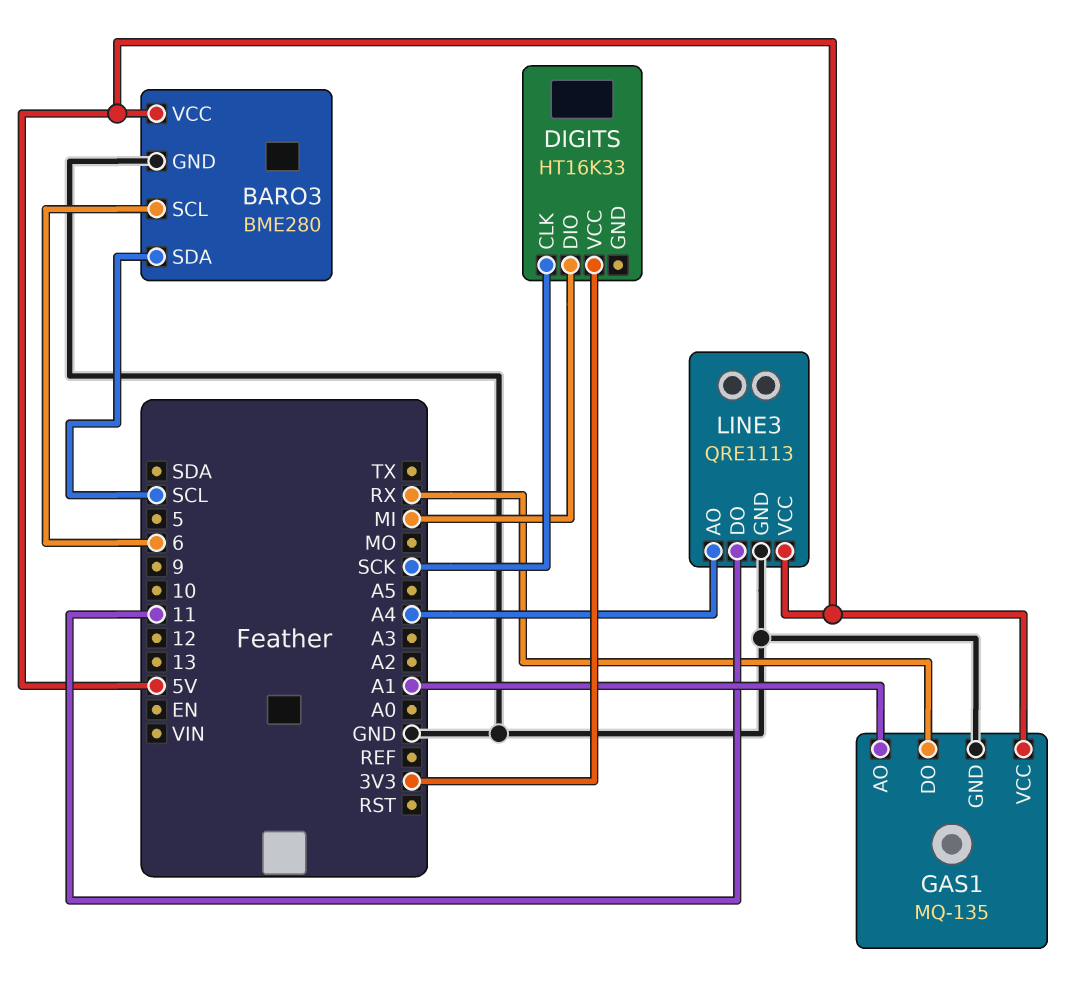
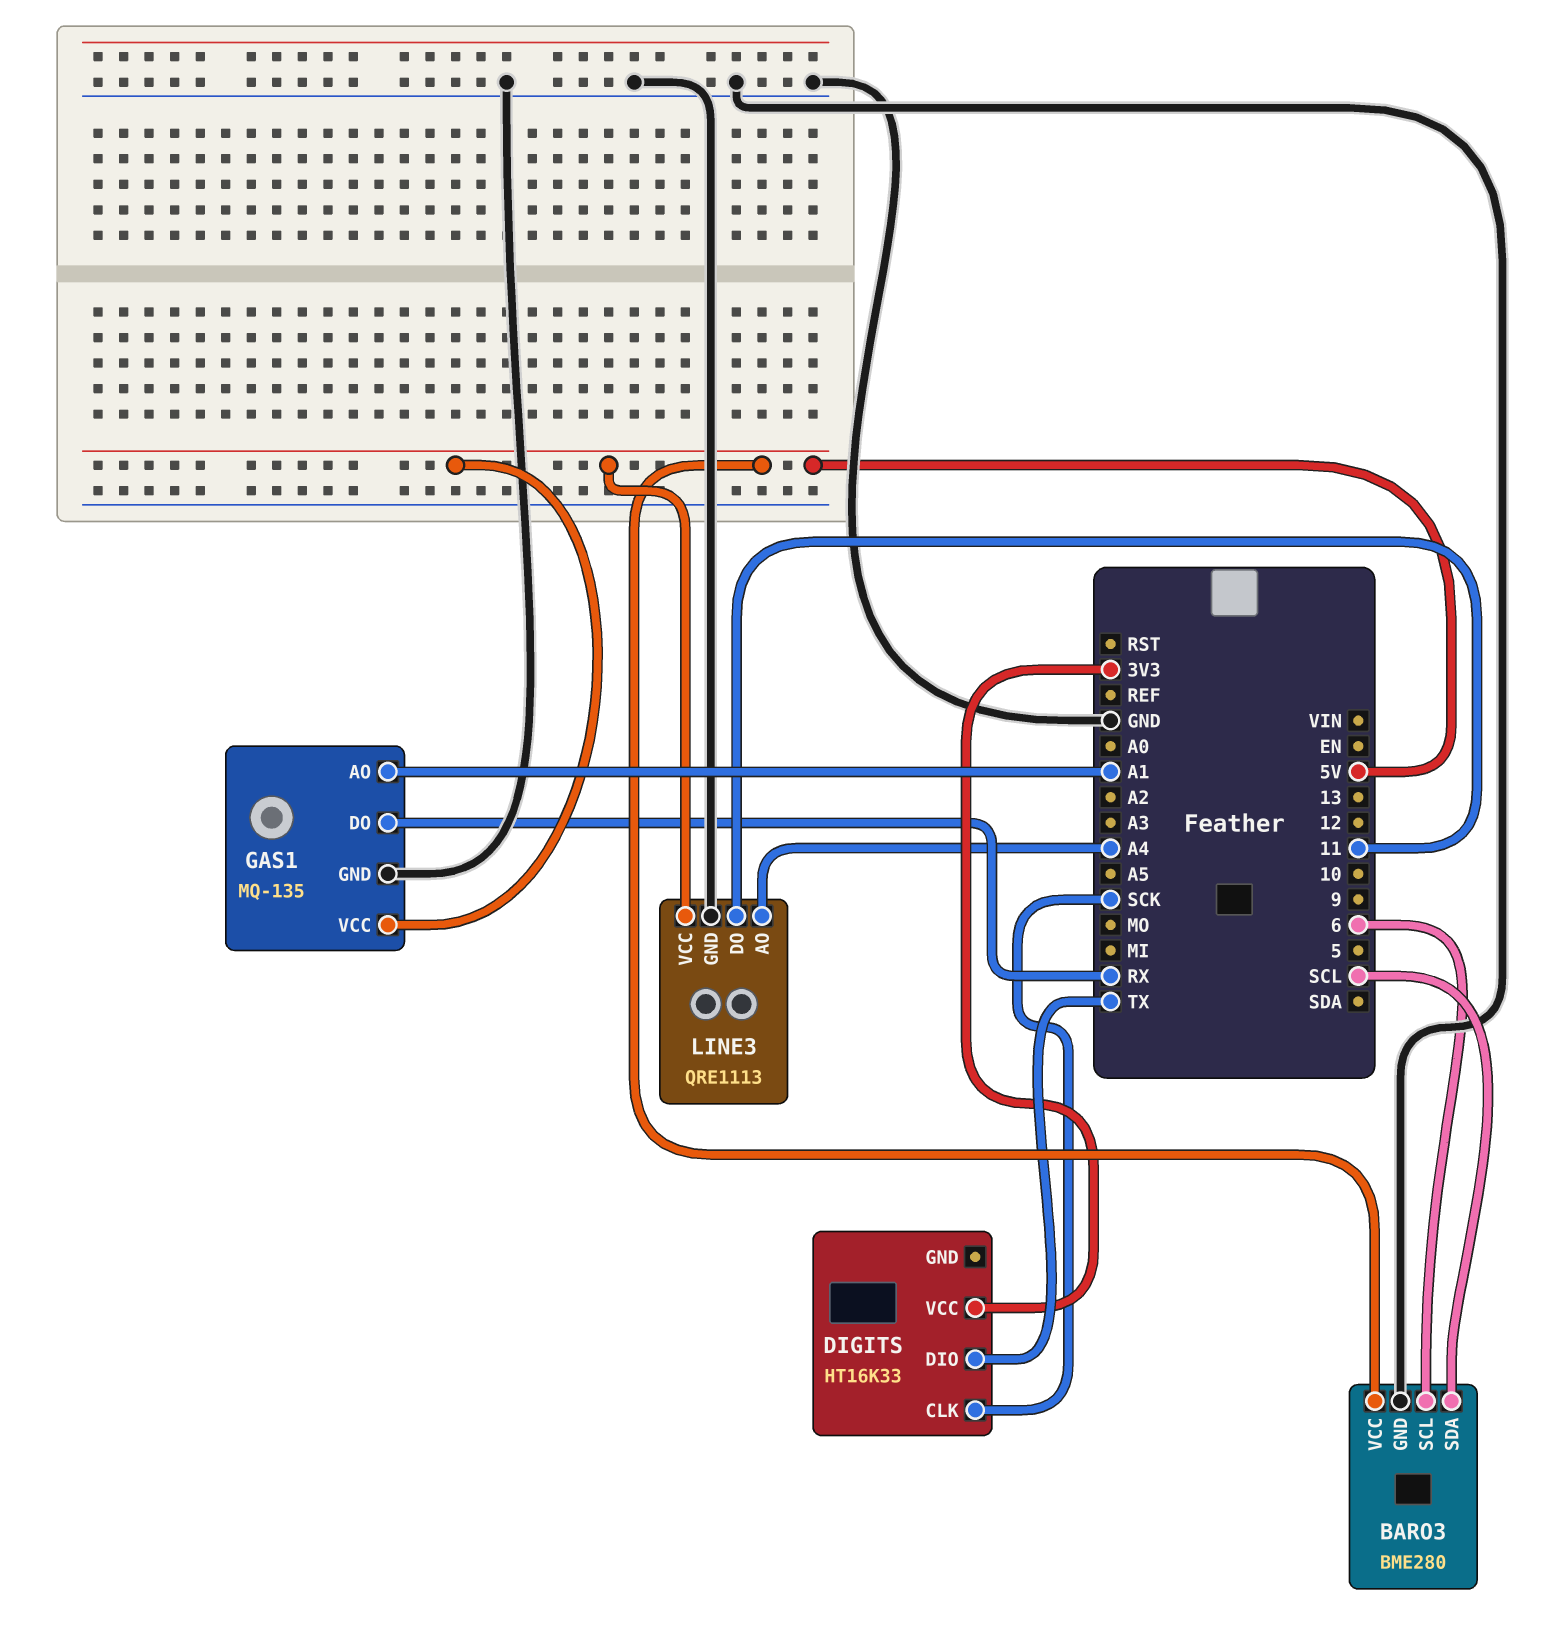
DIGITS pin DIO: MI -> TX

